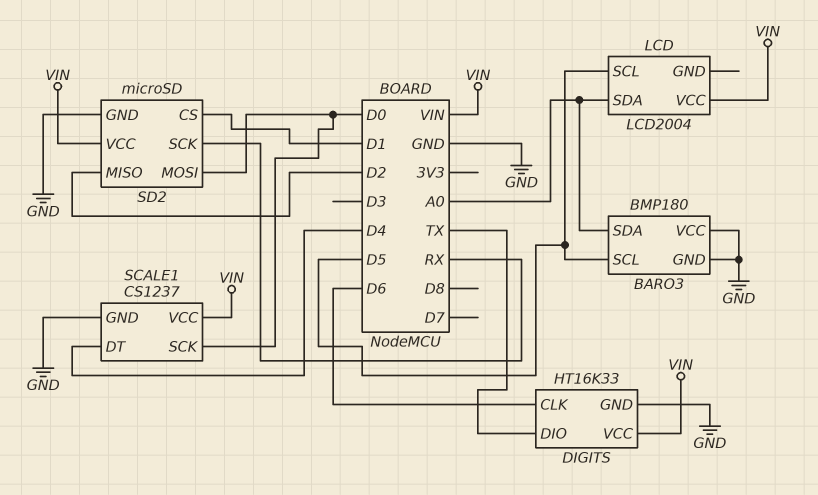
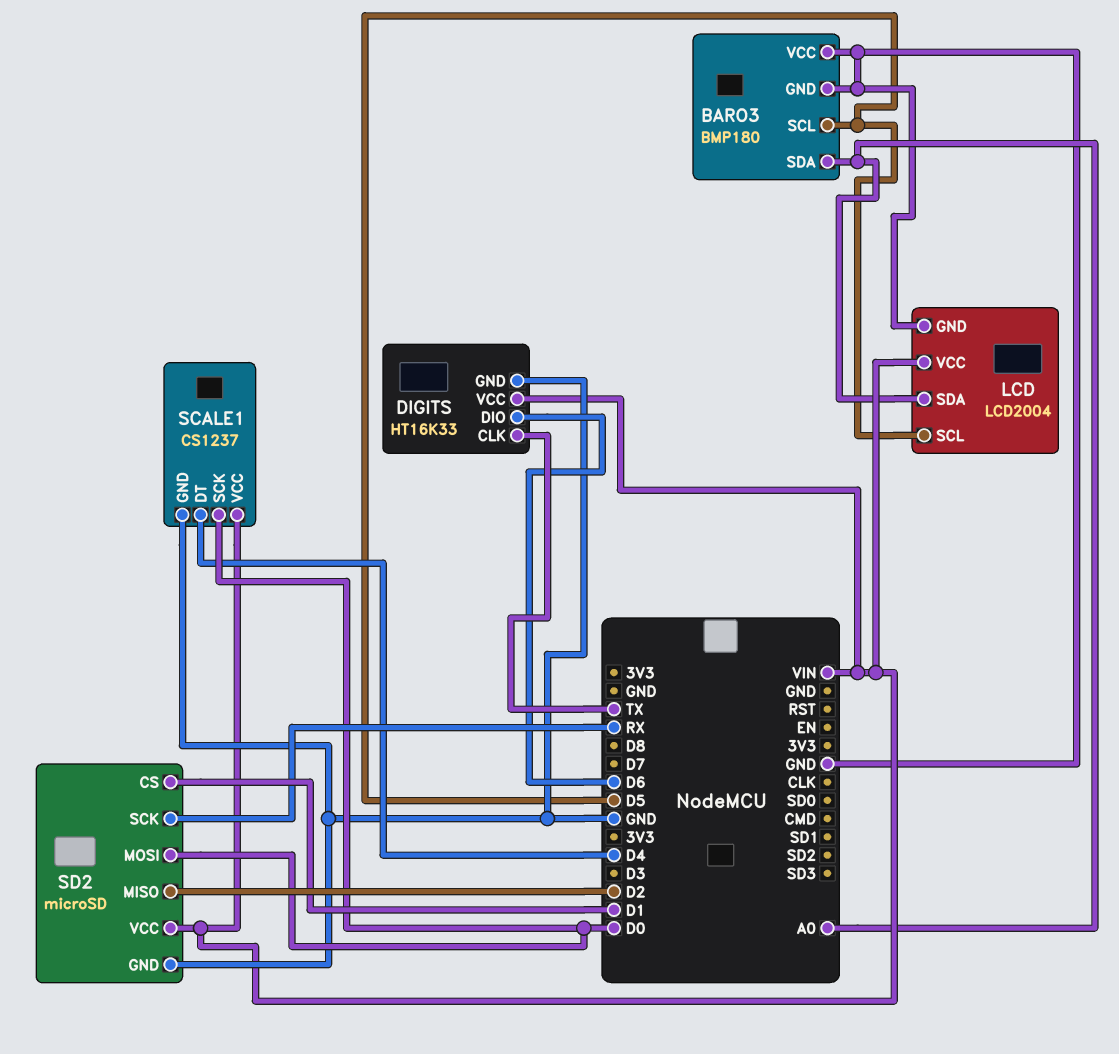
DIGITS pin CLK: D6 -> TX
DIGITS pin DIO: TX -> D6
LCD pin GND: none -> GND

